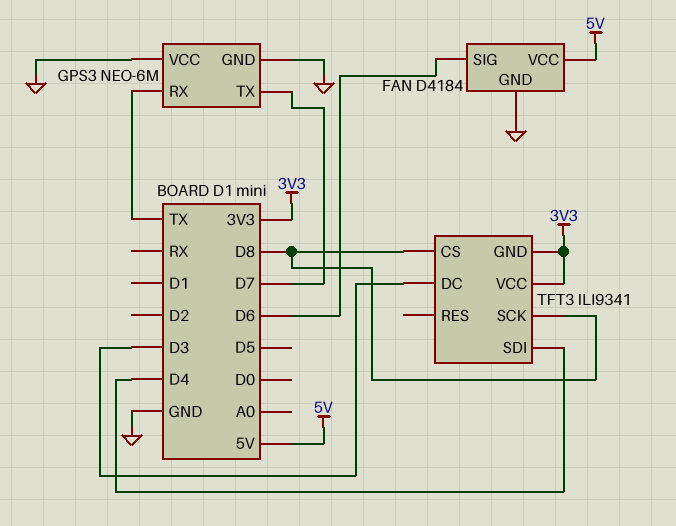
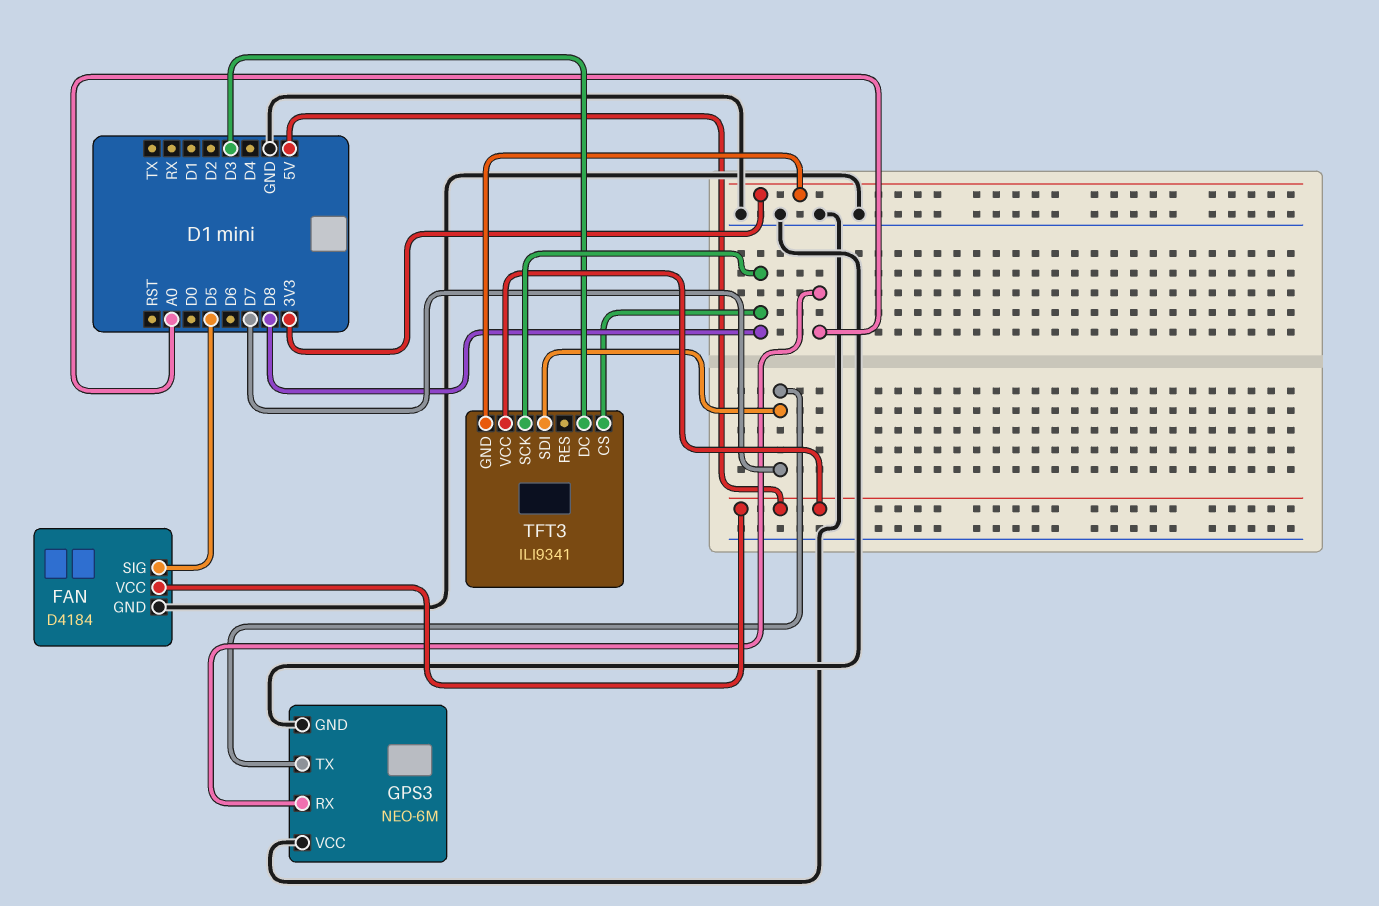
FAN pin SIG: D6 -> D5
GPS3 pin RX: TX -> A0
TFT3 pin SDI: D4 -> D7
TFT3 pin VCC: 3V3 -> 5V

